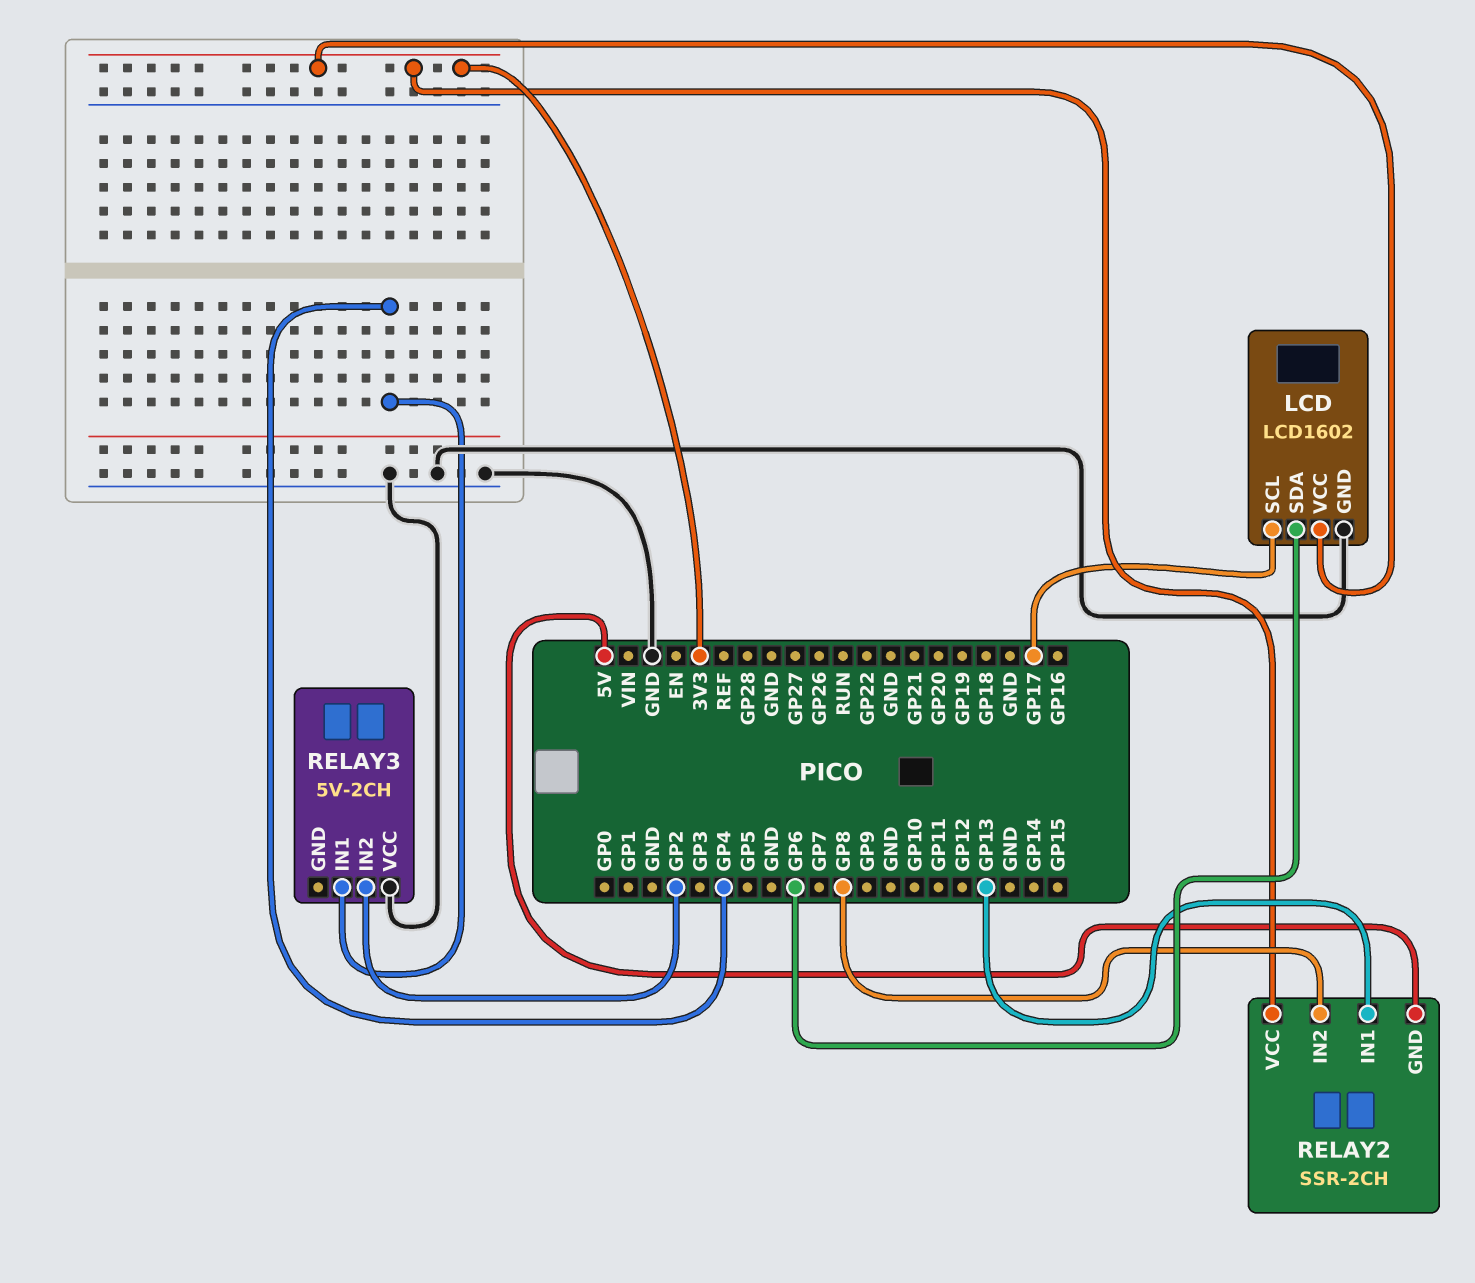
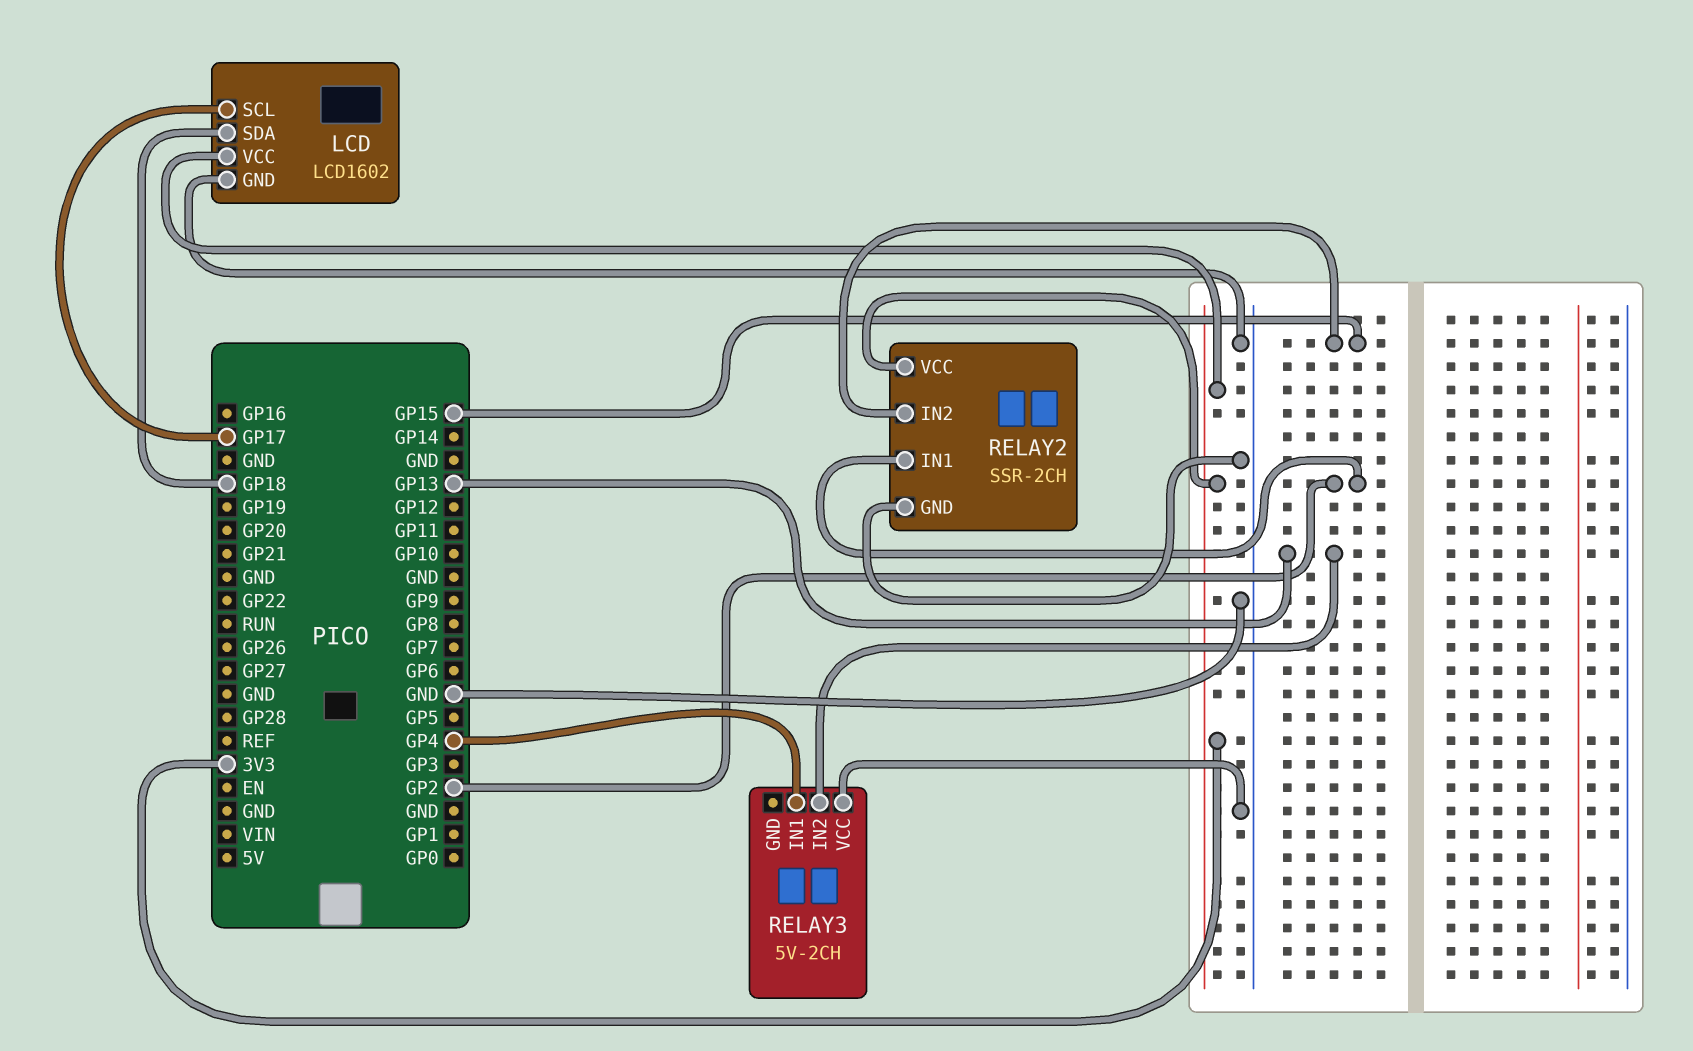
LCD pin SDA: GP6 -> GP18
RELAY2 pin GND: 5V -> GND
RELAY2 pin IN1: GP13 -> GP2
RELAY2 pin IN2: GP8 -> GP15
RELAY3 pin IN2: GP2 -> GP13

